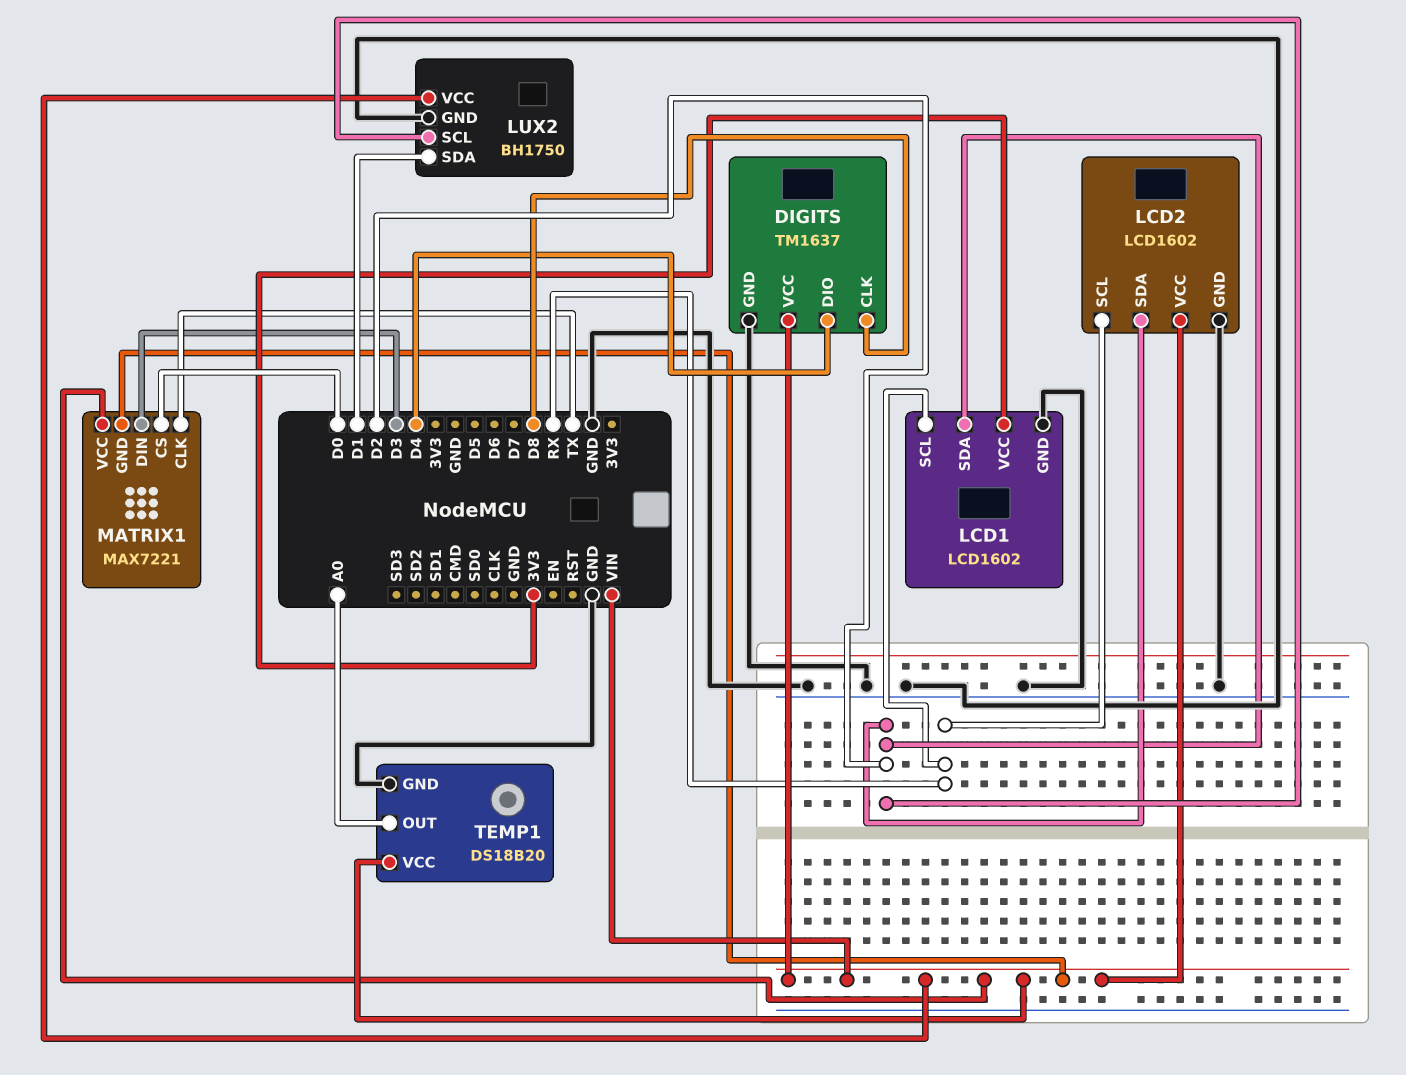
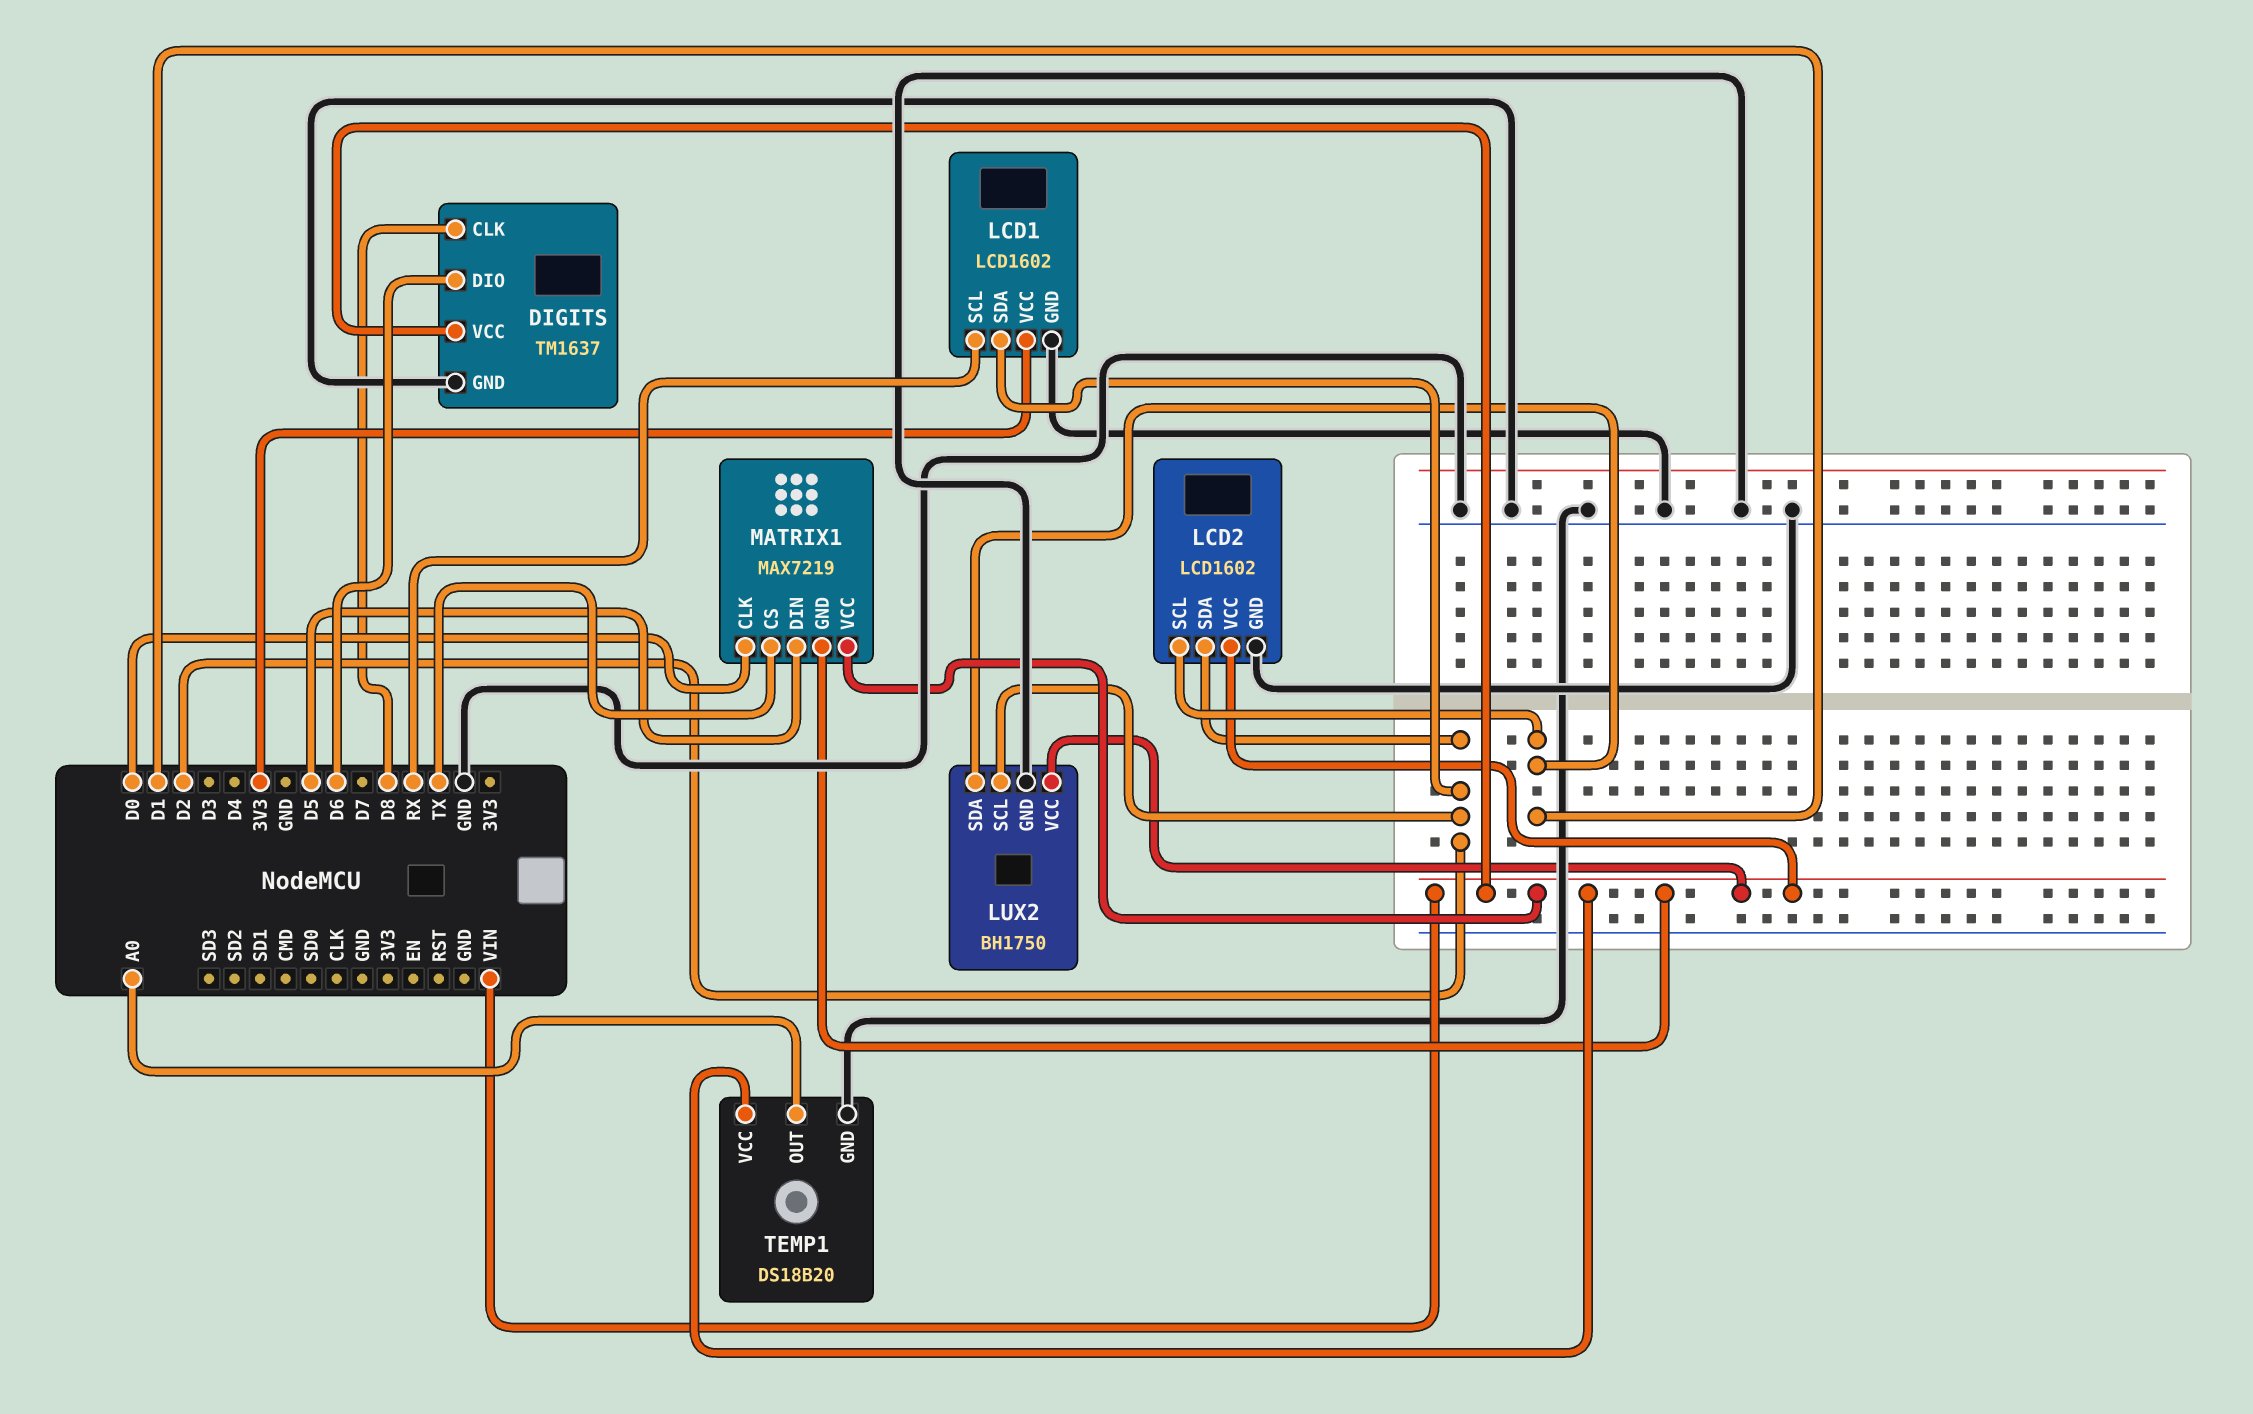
DIGITS pin DIO: D4 -> D6
LCD2 pin SCL: RX -> D1
MATRIX1: MAX7221 -> MAX7219
MATRIX1 pin CLK: TX -> D0
MATRIX1 pin CS: D0 -> TX
MATRIX1 pin DIN: D3 -> D5

